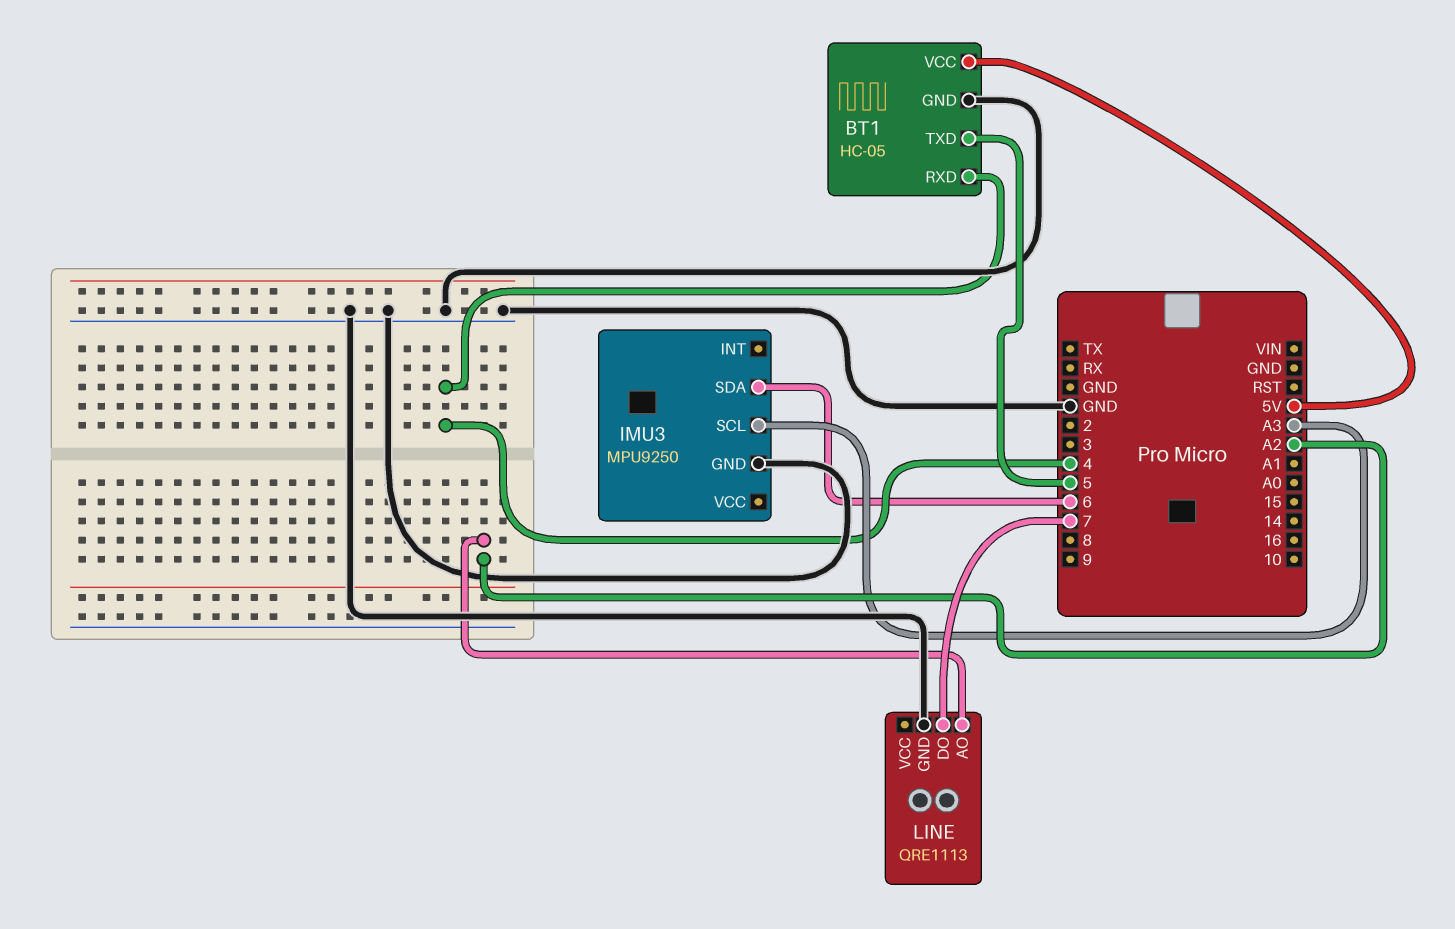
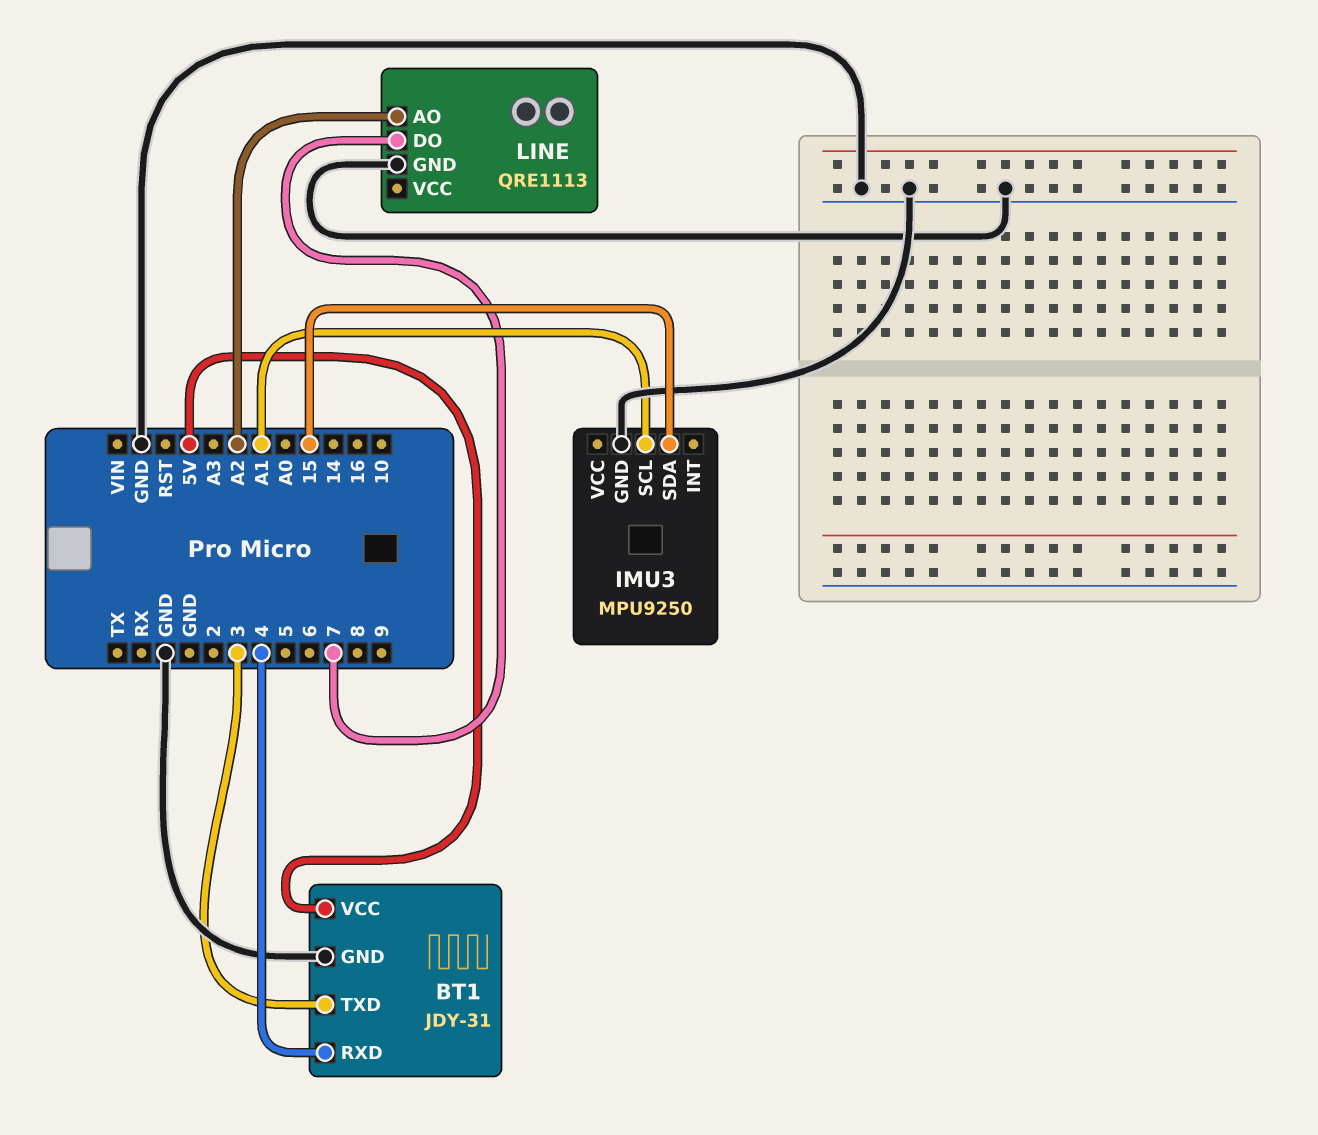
BT1: HC-05 -> JDY-31
BT1 pin TXD: 5 -> 3
IMU3 pin SCL: A3 -> A1
IMU3 pin SDA: 6 -> 15

